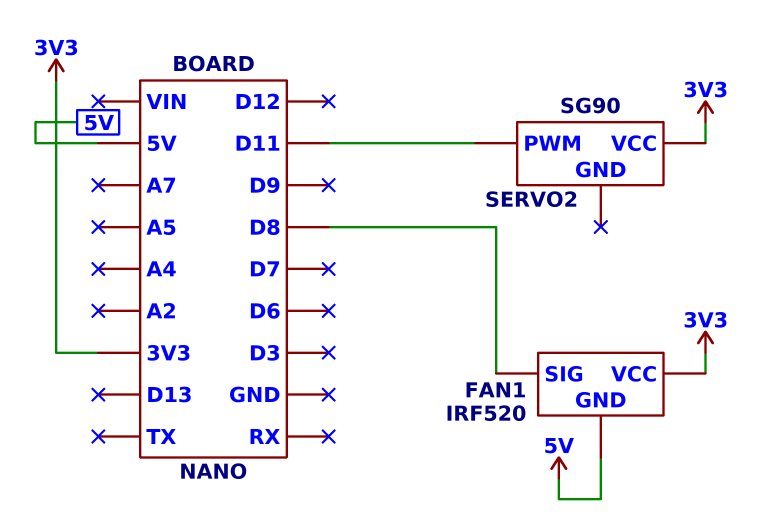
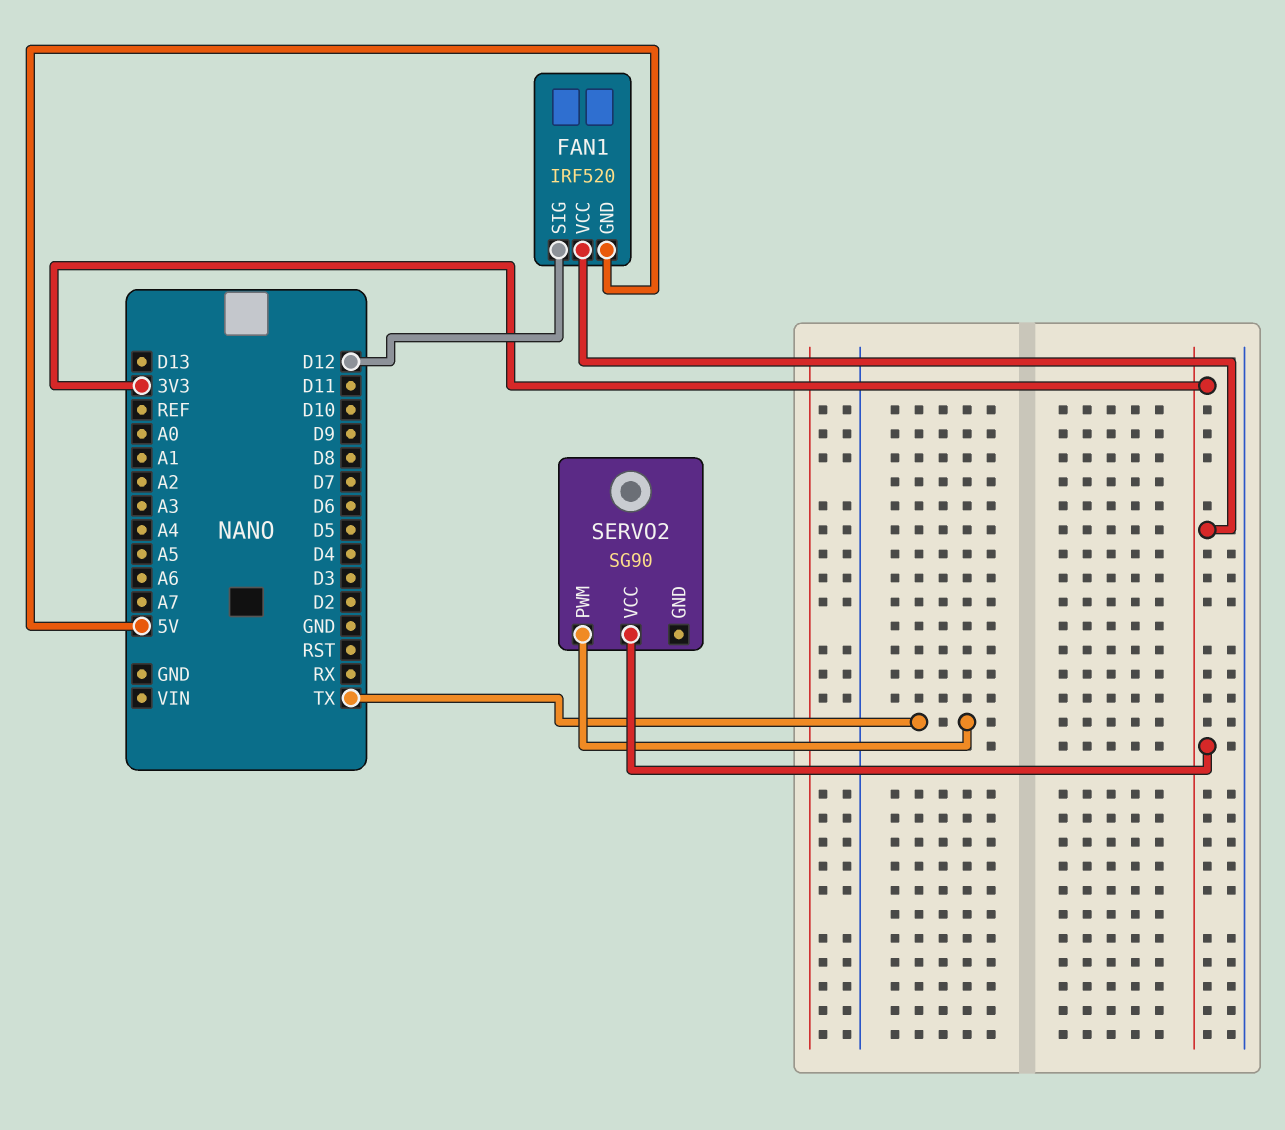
FAN1 pin SIG: D8 -> D12
SERVO2 pin PWM: D11 -> TX

